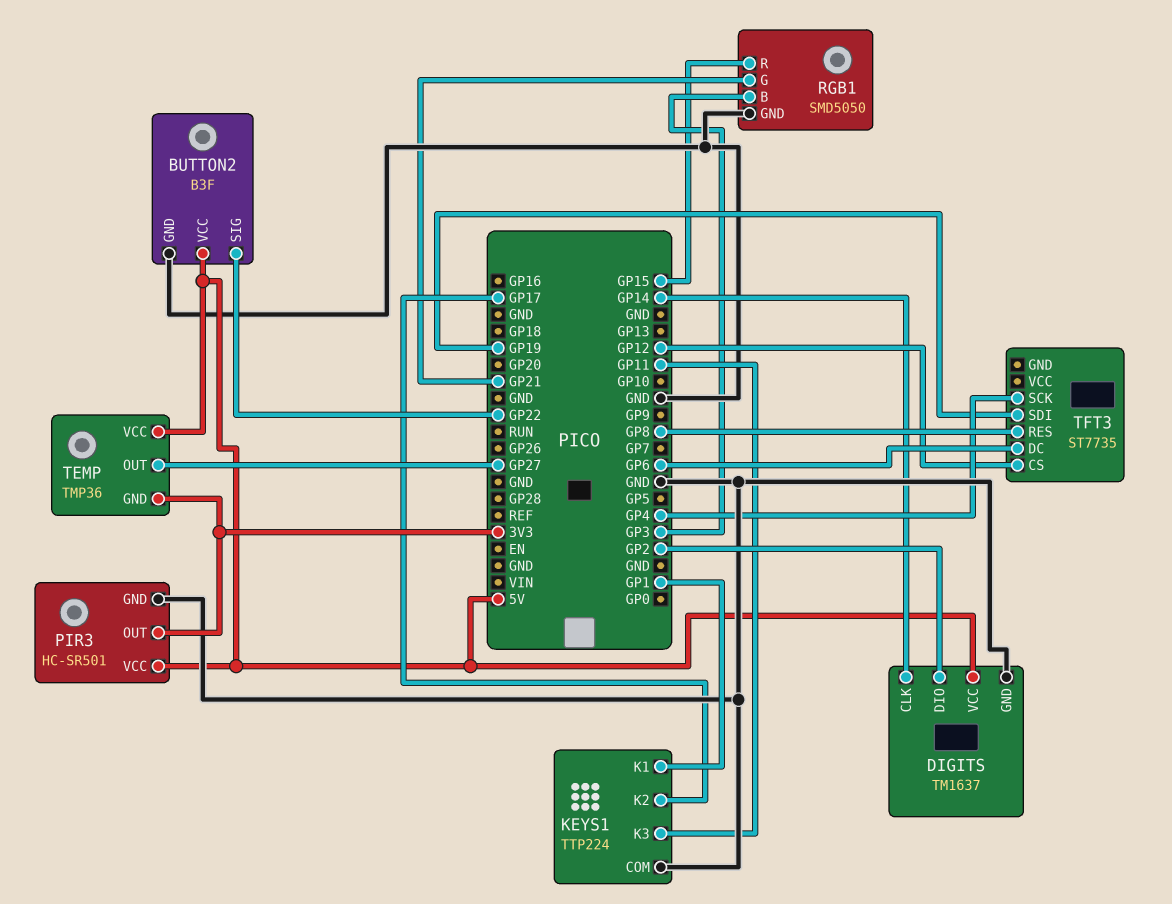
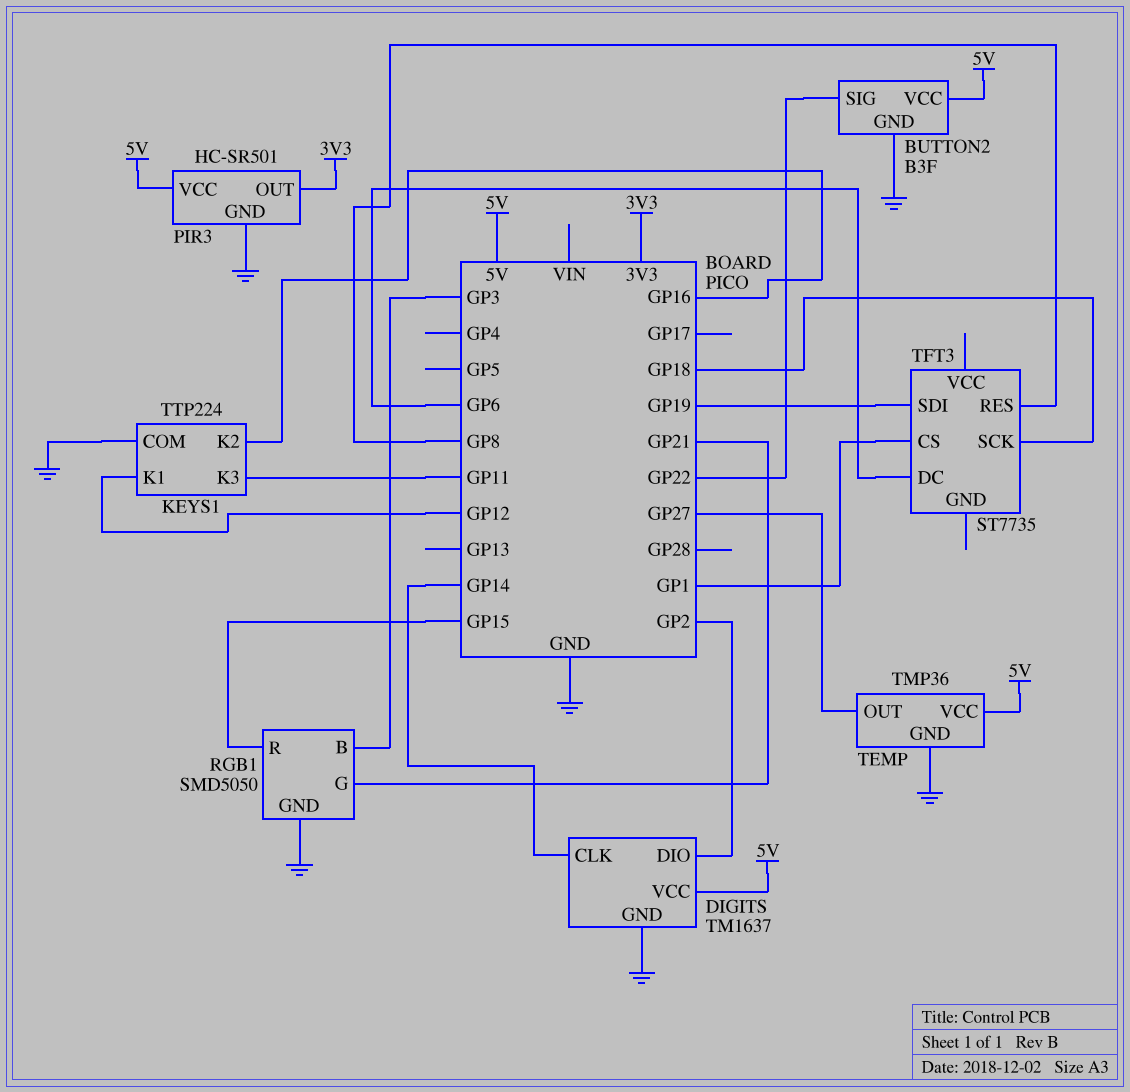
KEYS1 pin K1: GP1 -> GP12
KEYS1 pin K2: GP17 -> GP16
TEMP pin GND: 3V3 -> GND
TFT3 pin CS: GP12 -> GP1
TFT3 pin SCK: GP4 -> GP18

